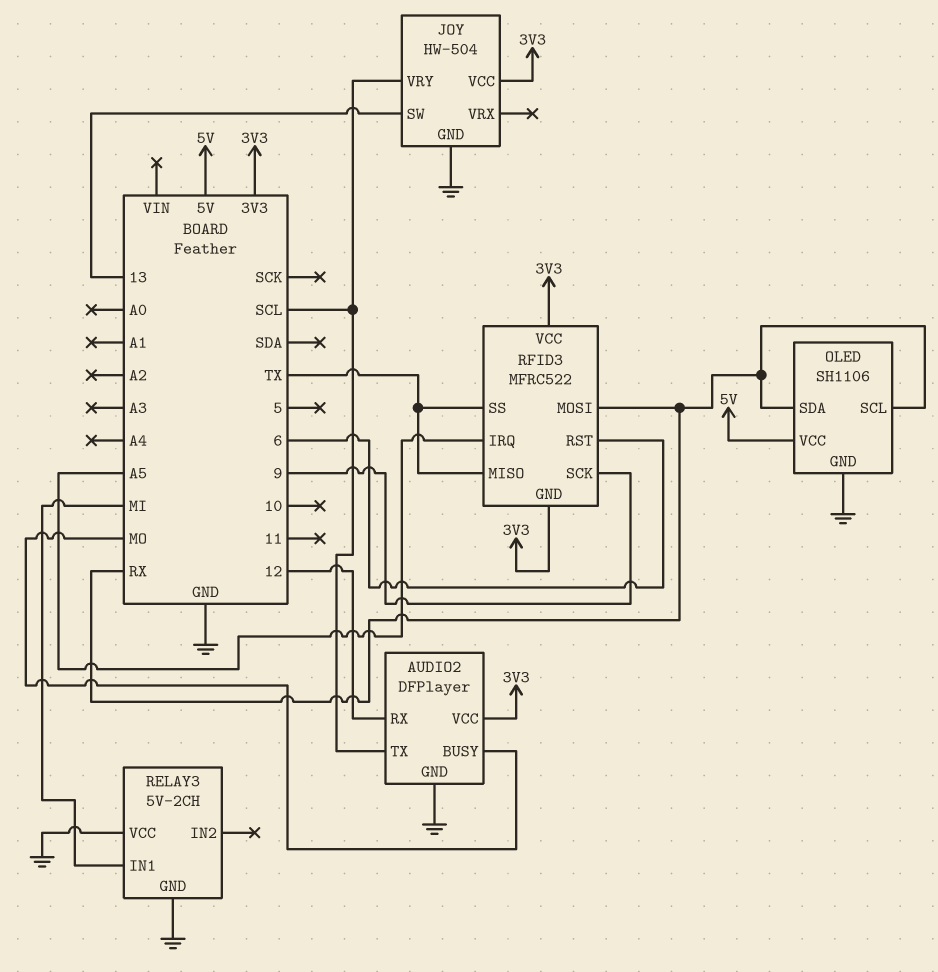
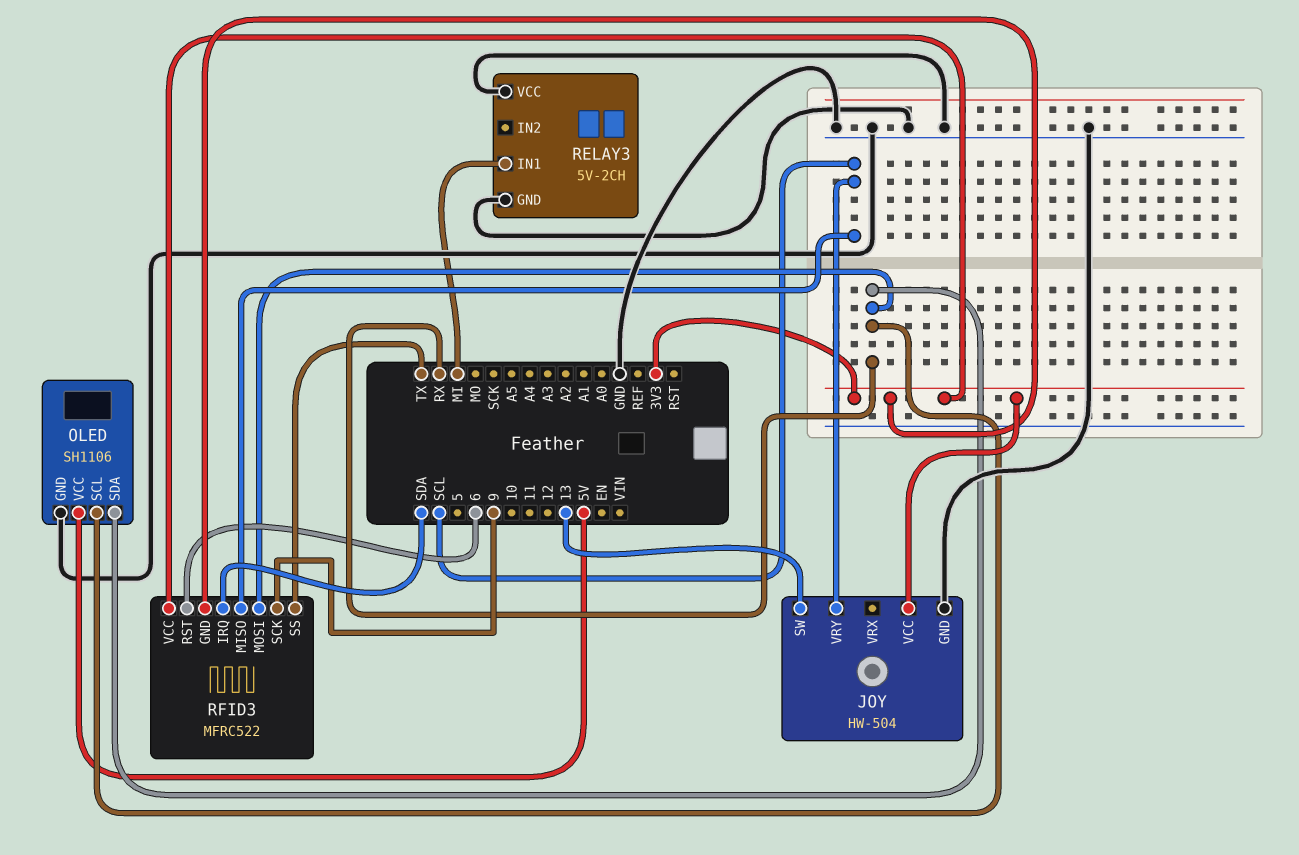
AUDIO2: DFPlayer -> none
AUDIO2 pin BUSY: MO -> none
AUDIO2 pin GND: GND -> none
AUDIO2 pin RX: 12 -> none
AUDIO2 pin TX: SCL -> none
AUDIO2 pin VCC: 3V3 -> none
RFID3 pin IRQ: A5 -> SDA
RFID3 pin MISO: TX -> SCL

